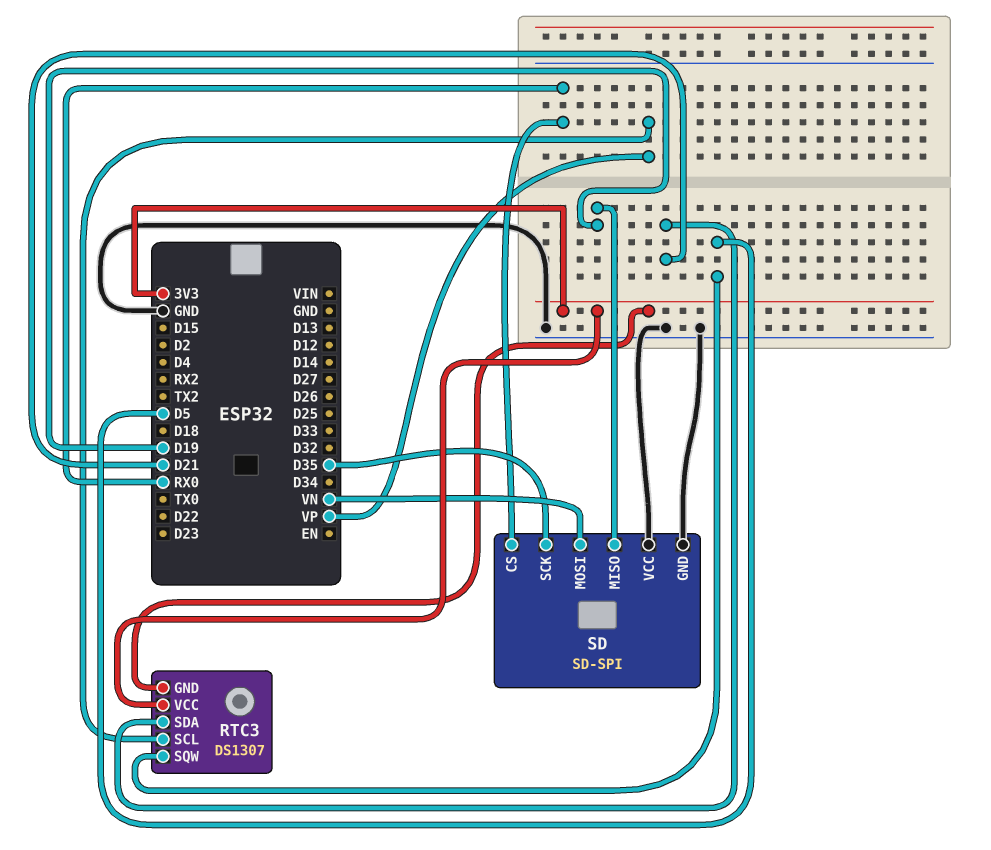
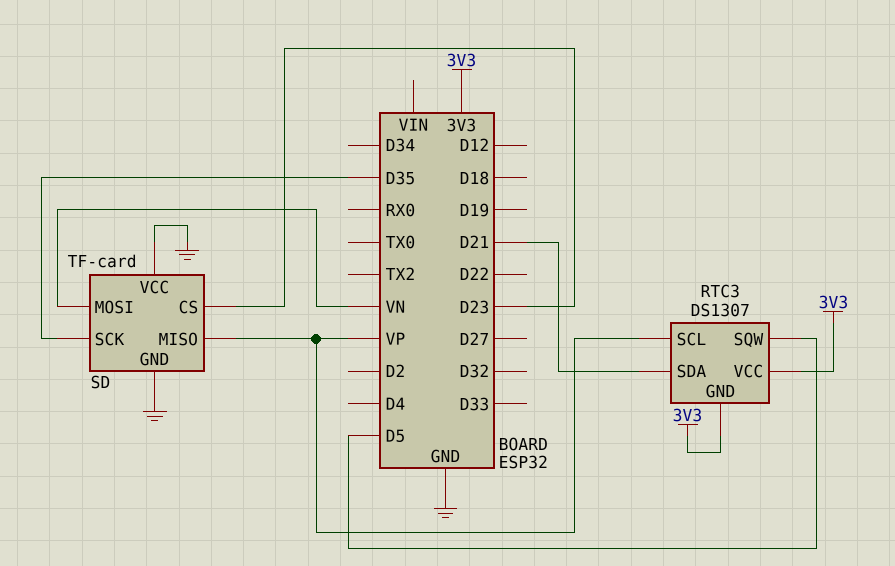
SD: SD-SPI -> TF-card
SD pin CS: RX0 -> D23
SD pin MISO: D19 -> VP

